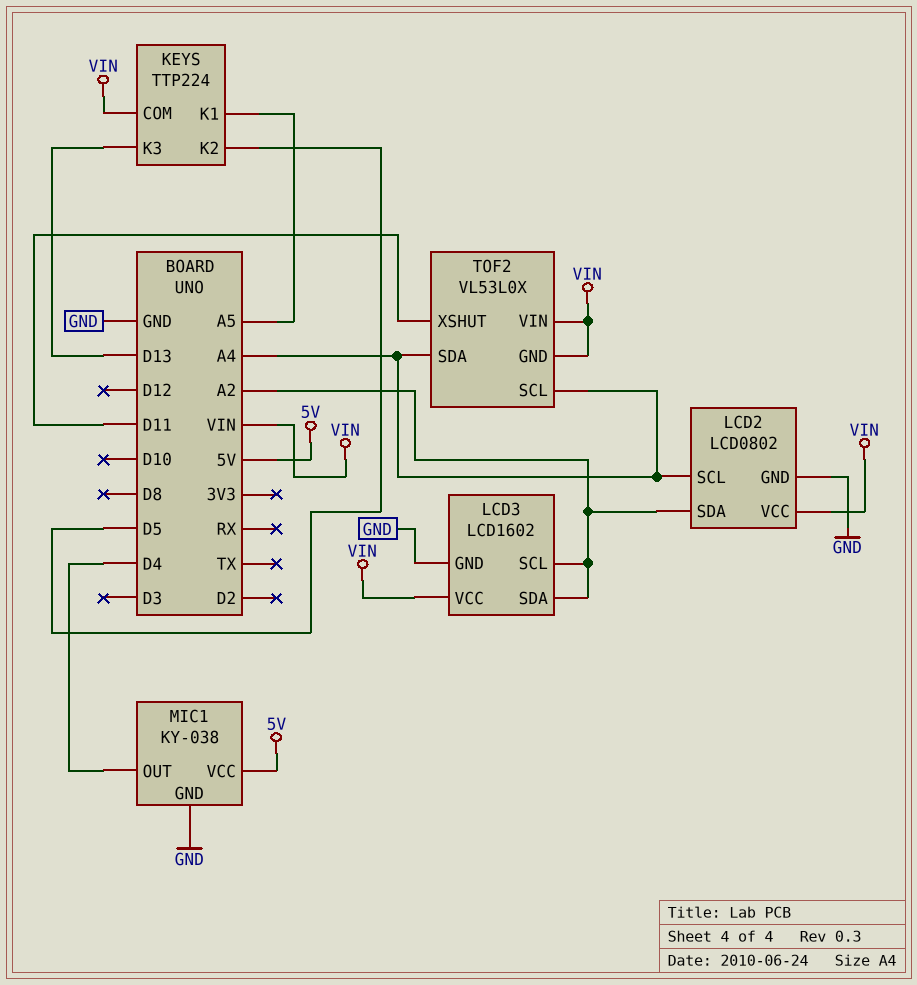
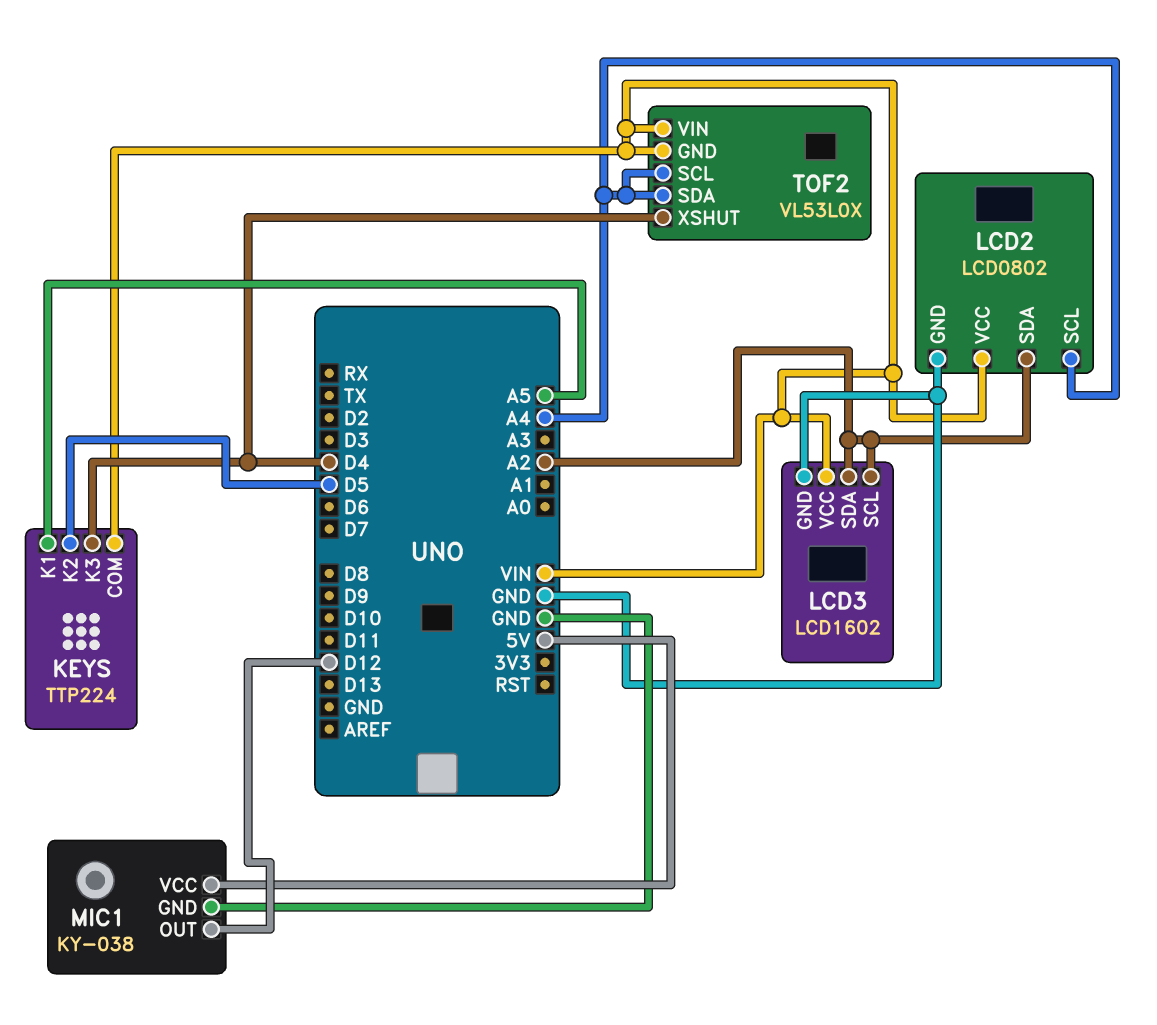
KEYS pin K3: D13 -> D4
MIC1 pin OUT: D4 -> D12
TOF2 pin XSHUT: D11 -> D4

